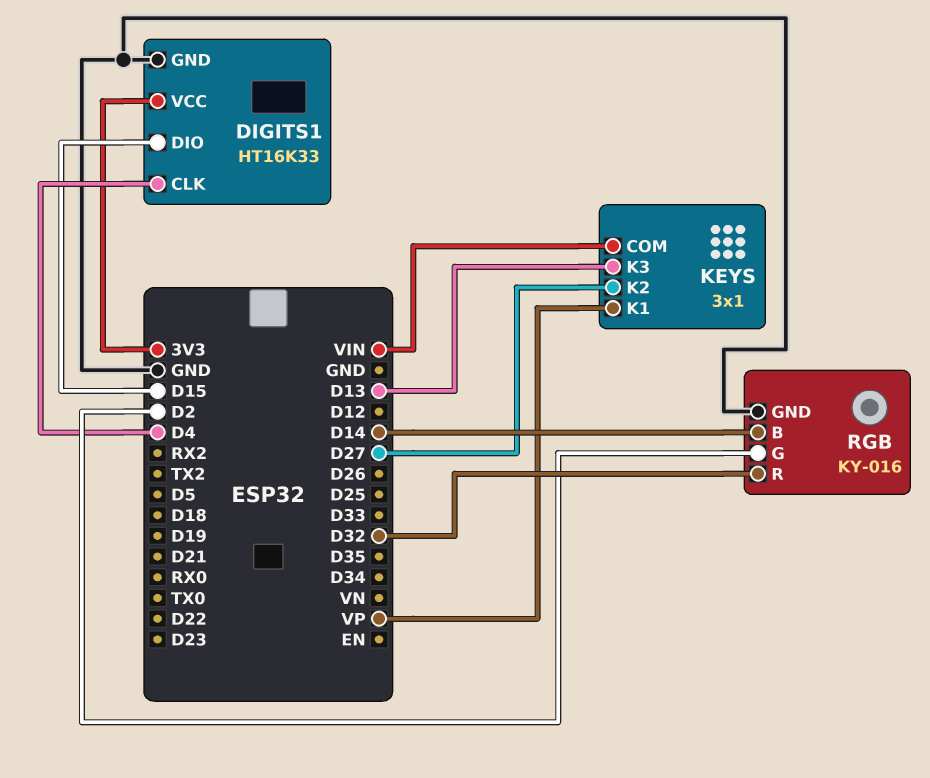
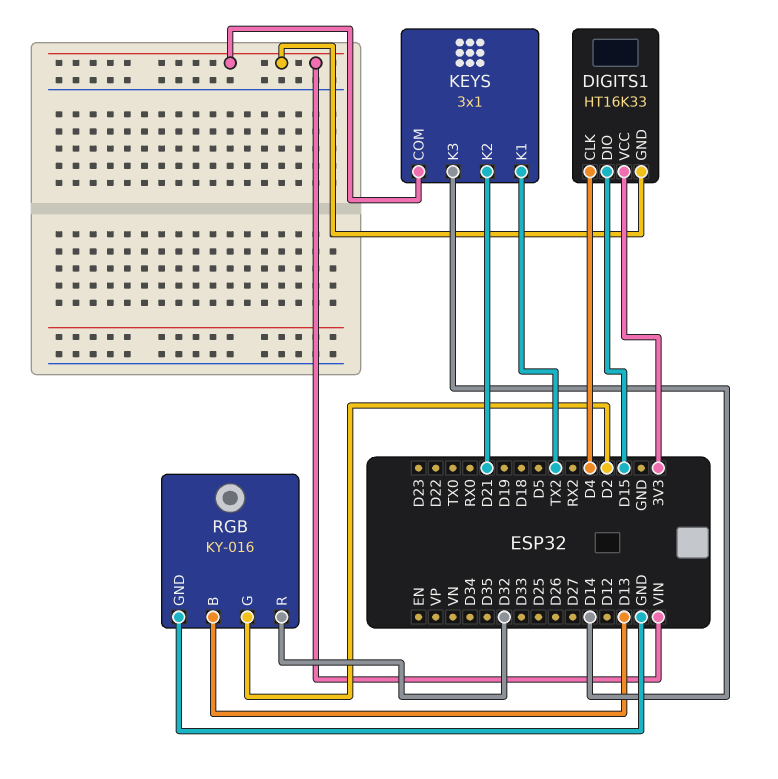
DIGITS1 pin GND: GND -> VIN
KEYS pin K1: VP -> TX2
KEYS pin K2: D27 -> D21
KEYS pin K3: D13 -> D14
RGB pin B: D14 -> D13

